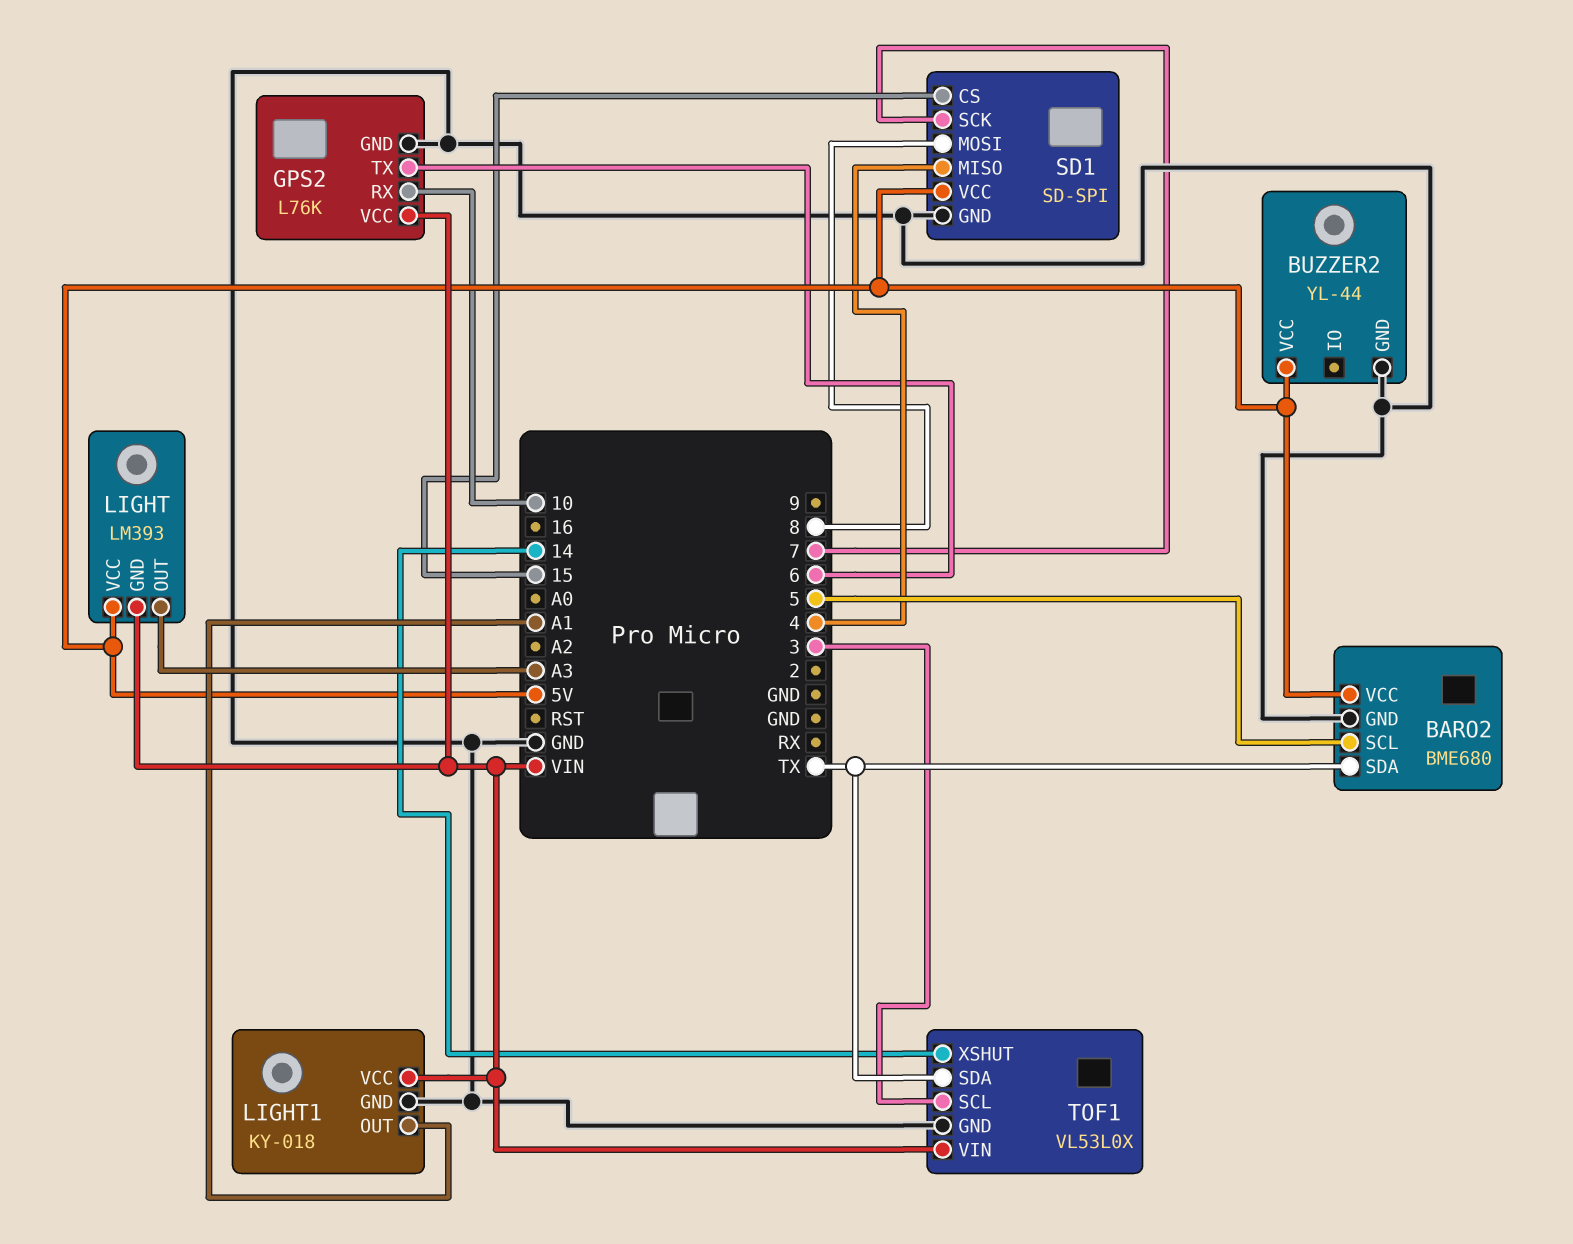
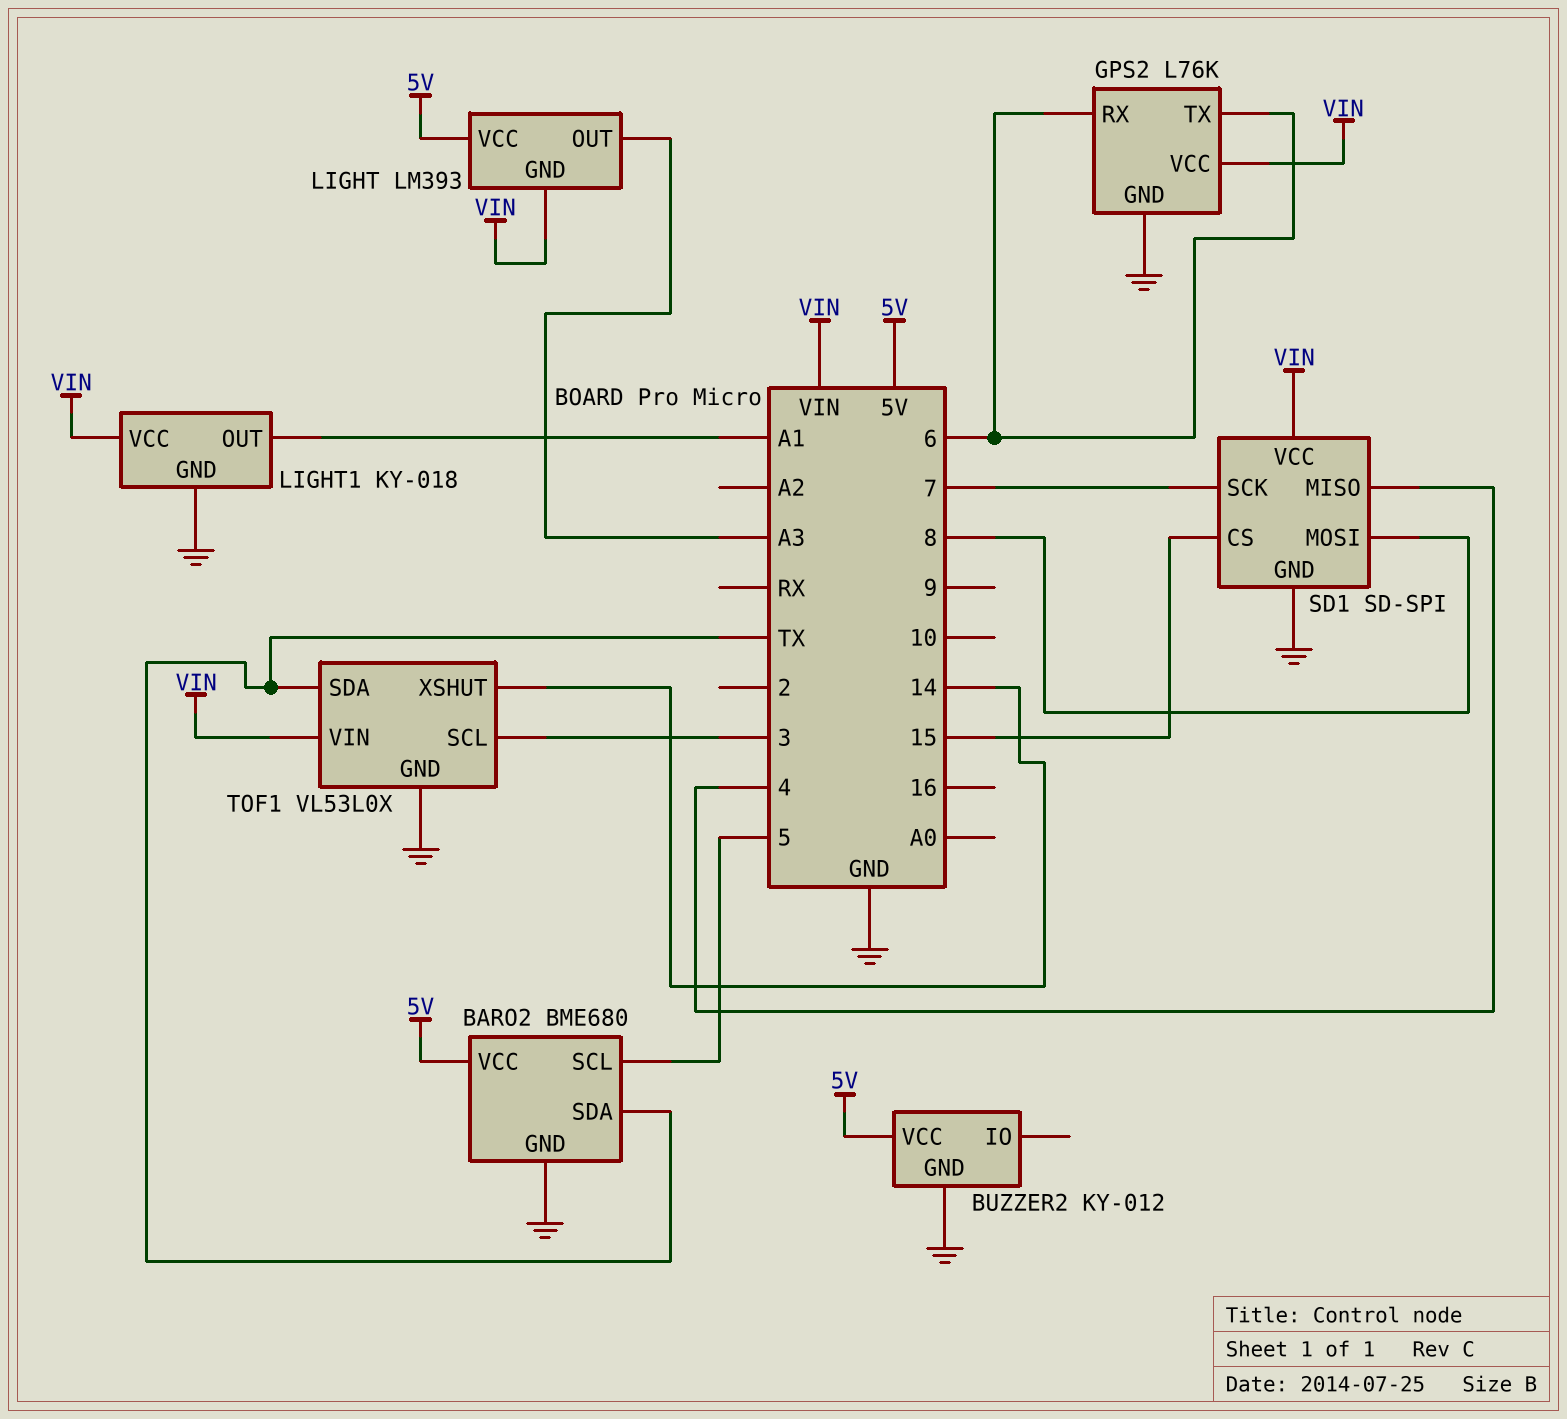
BUZZER2: YL-44 -> KY-012
GPS2 pin RX: 10 -> 6
SD1 pin VCC: 5V -> VIN

